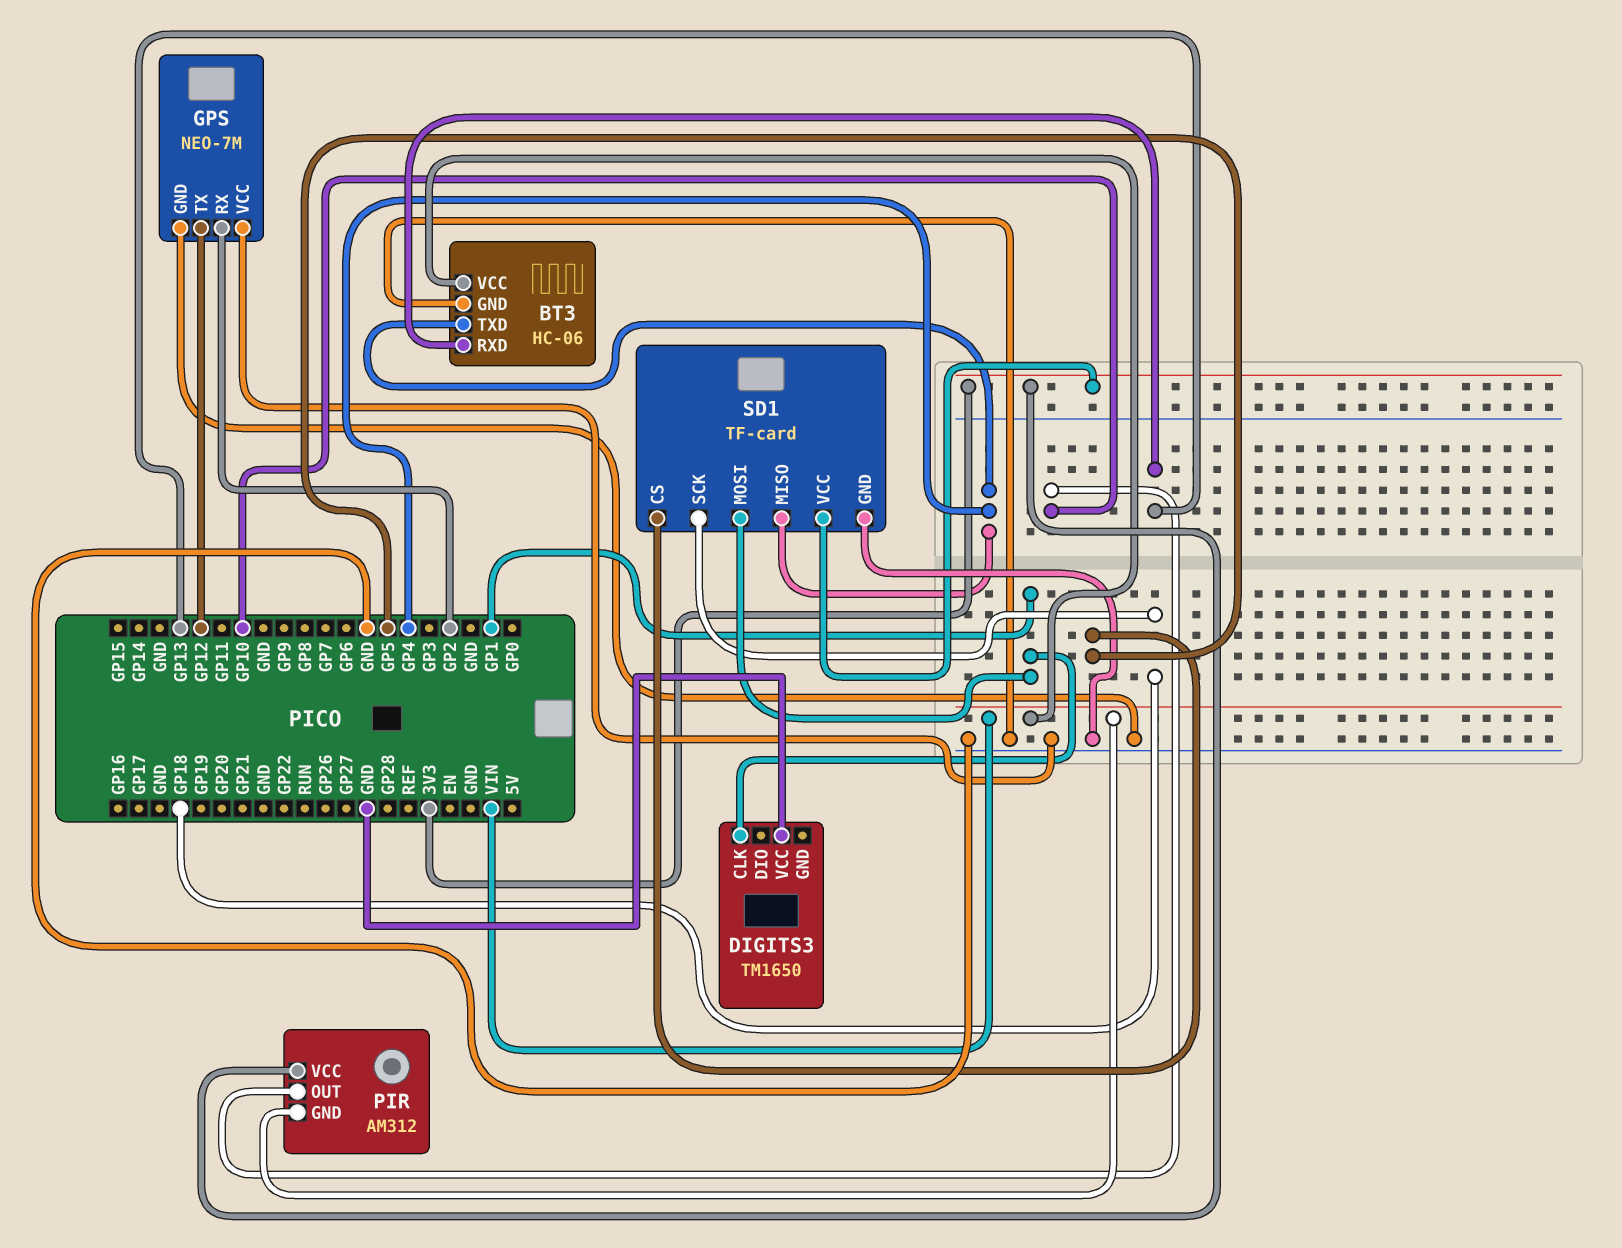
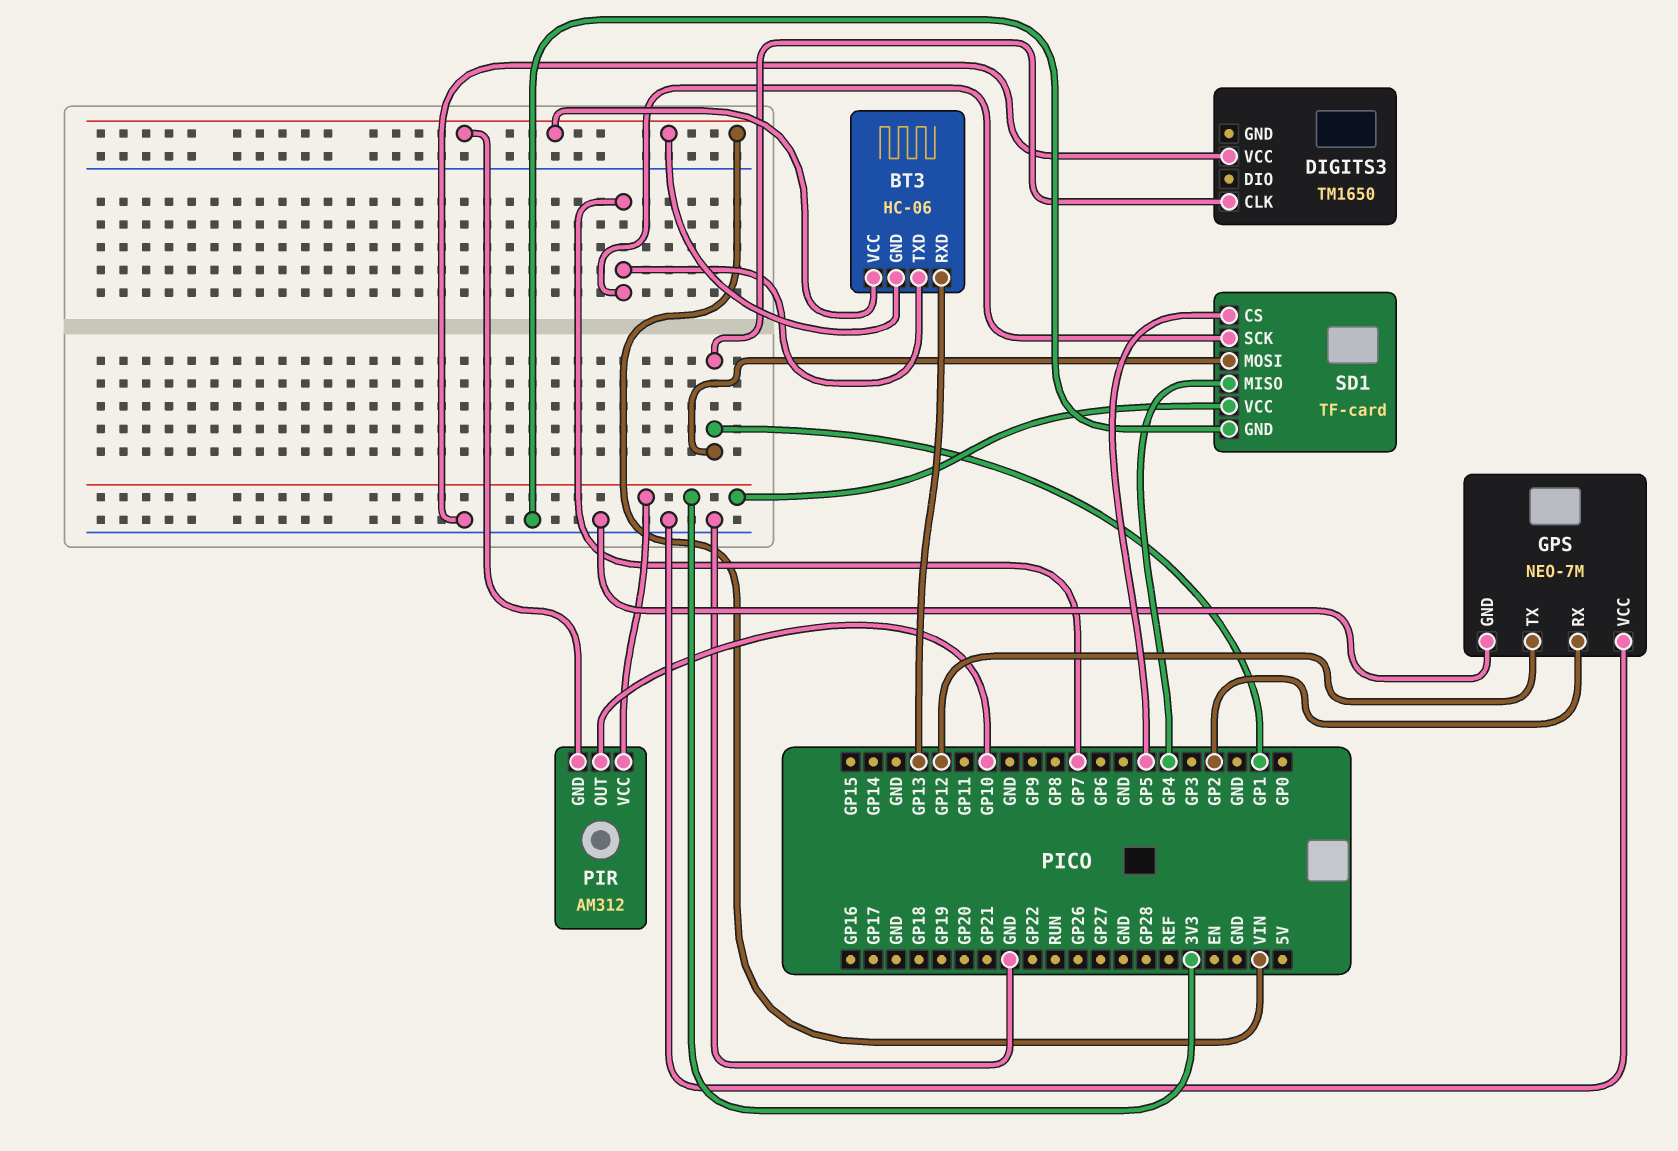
BT3 pin GND: GND -> VIN
BT3 pin TXD: GP4 -> GP7
SD1 pin SCK: GP18 -> GP7

